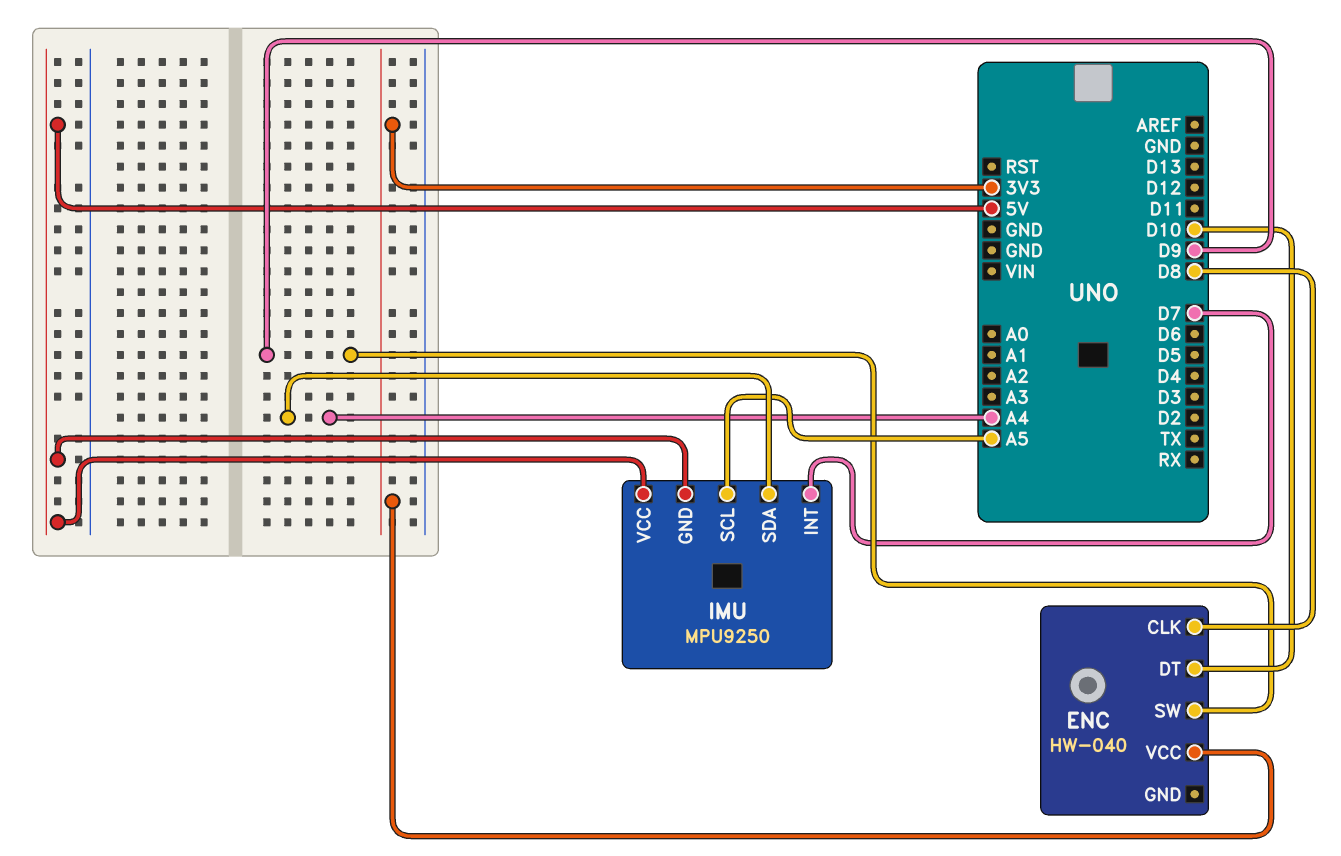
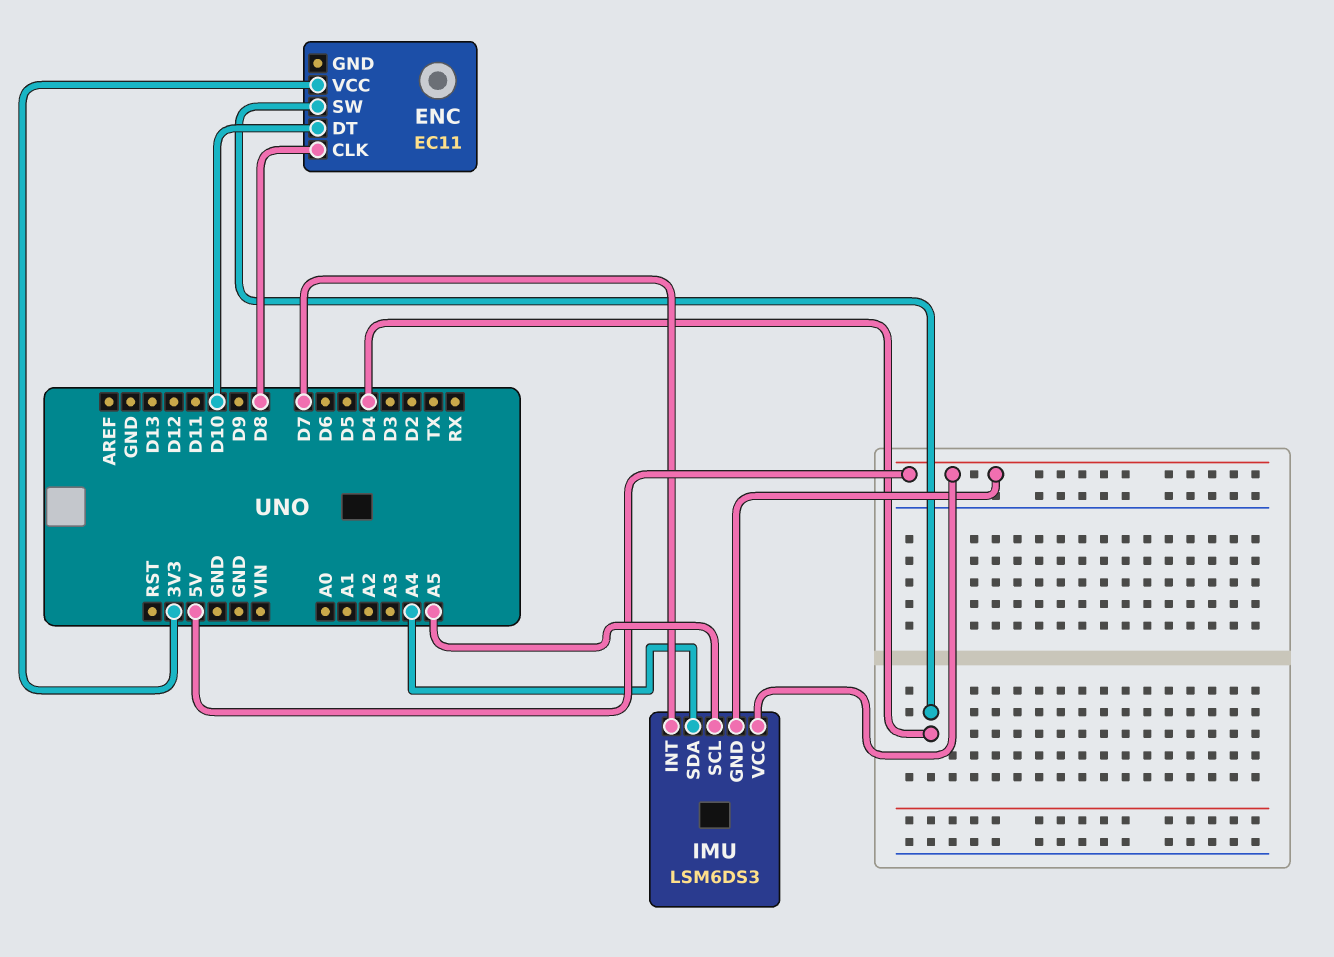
ENC: HW-040 -> EC11
ENC pin SW: D9 -> D4
IMU: MPU9250 -> LSM6DS3

